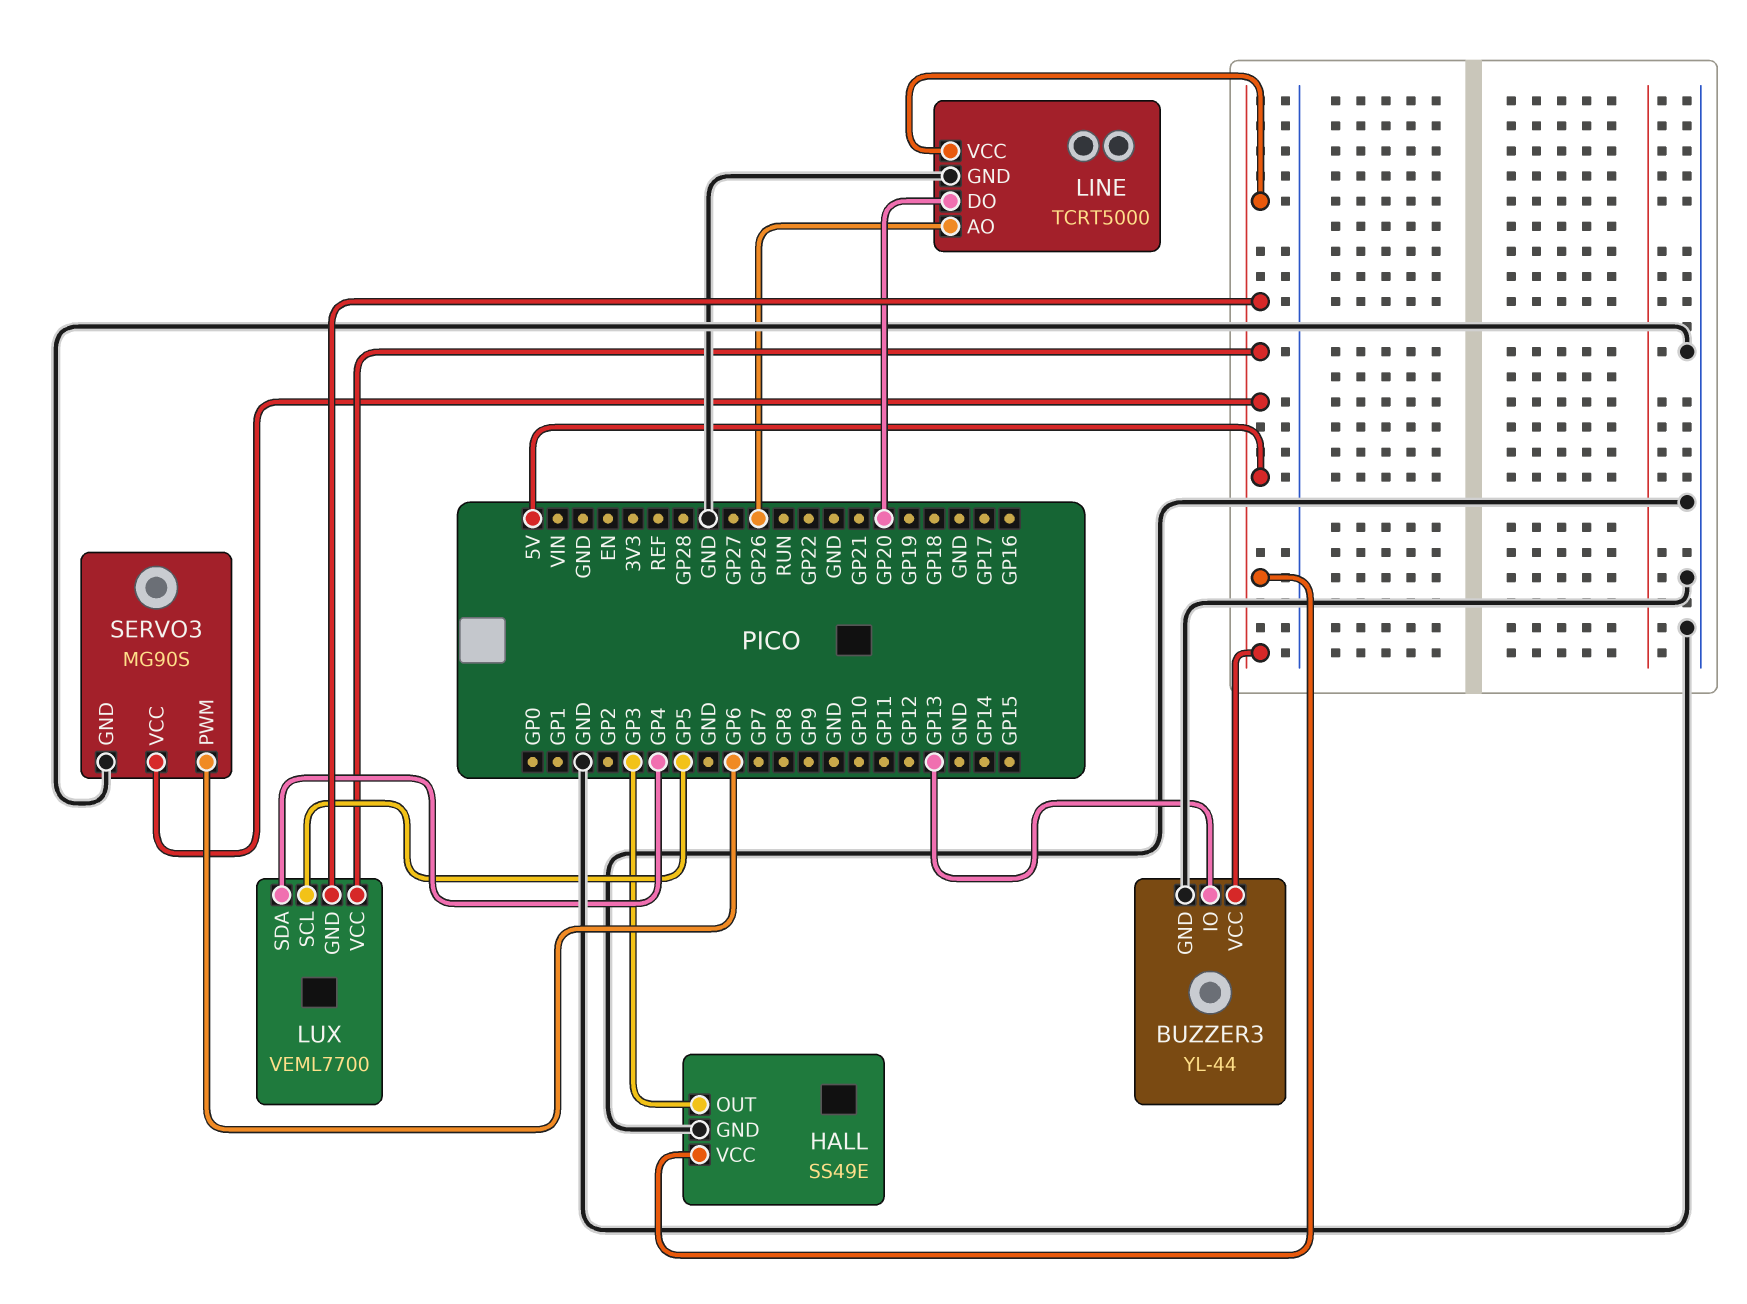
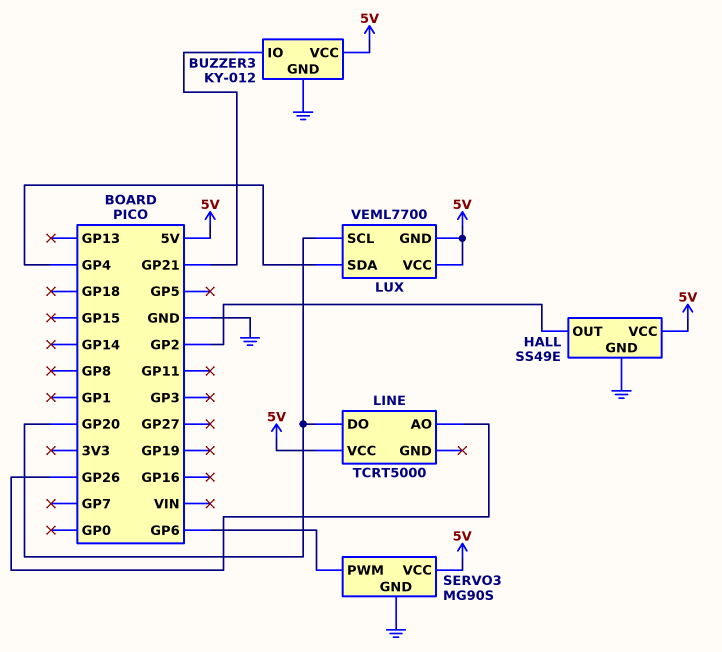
BUZZER3: YL-44 -> KY-012
BUZZER3 pin IO: GP13 -> GP21
HALL pin OUT: GP3 -> GP2
LINE pin GND: GND -> none
LUX pin SCL: GP5 -> GP20

